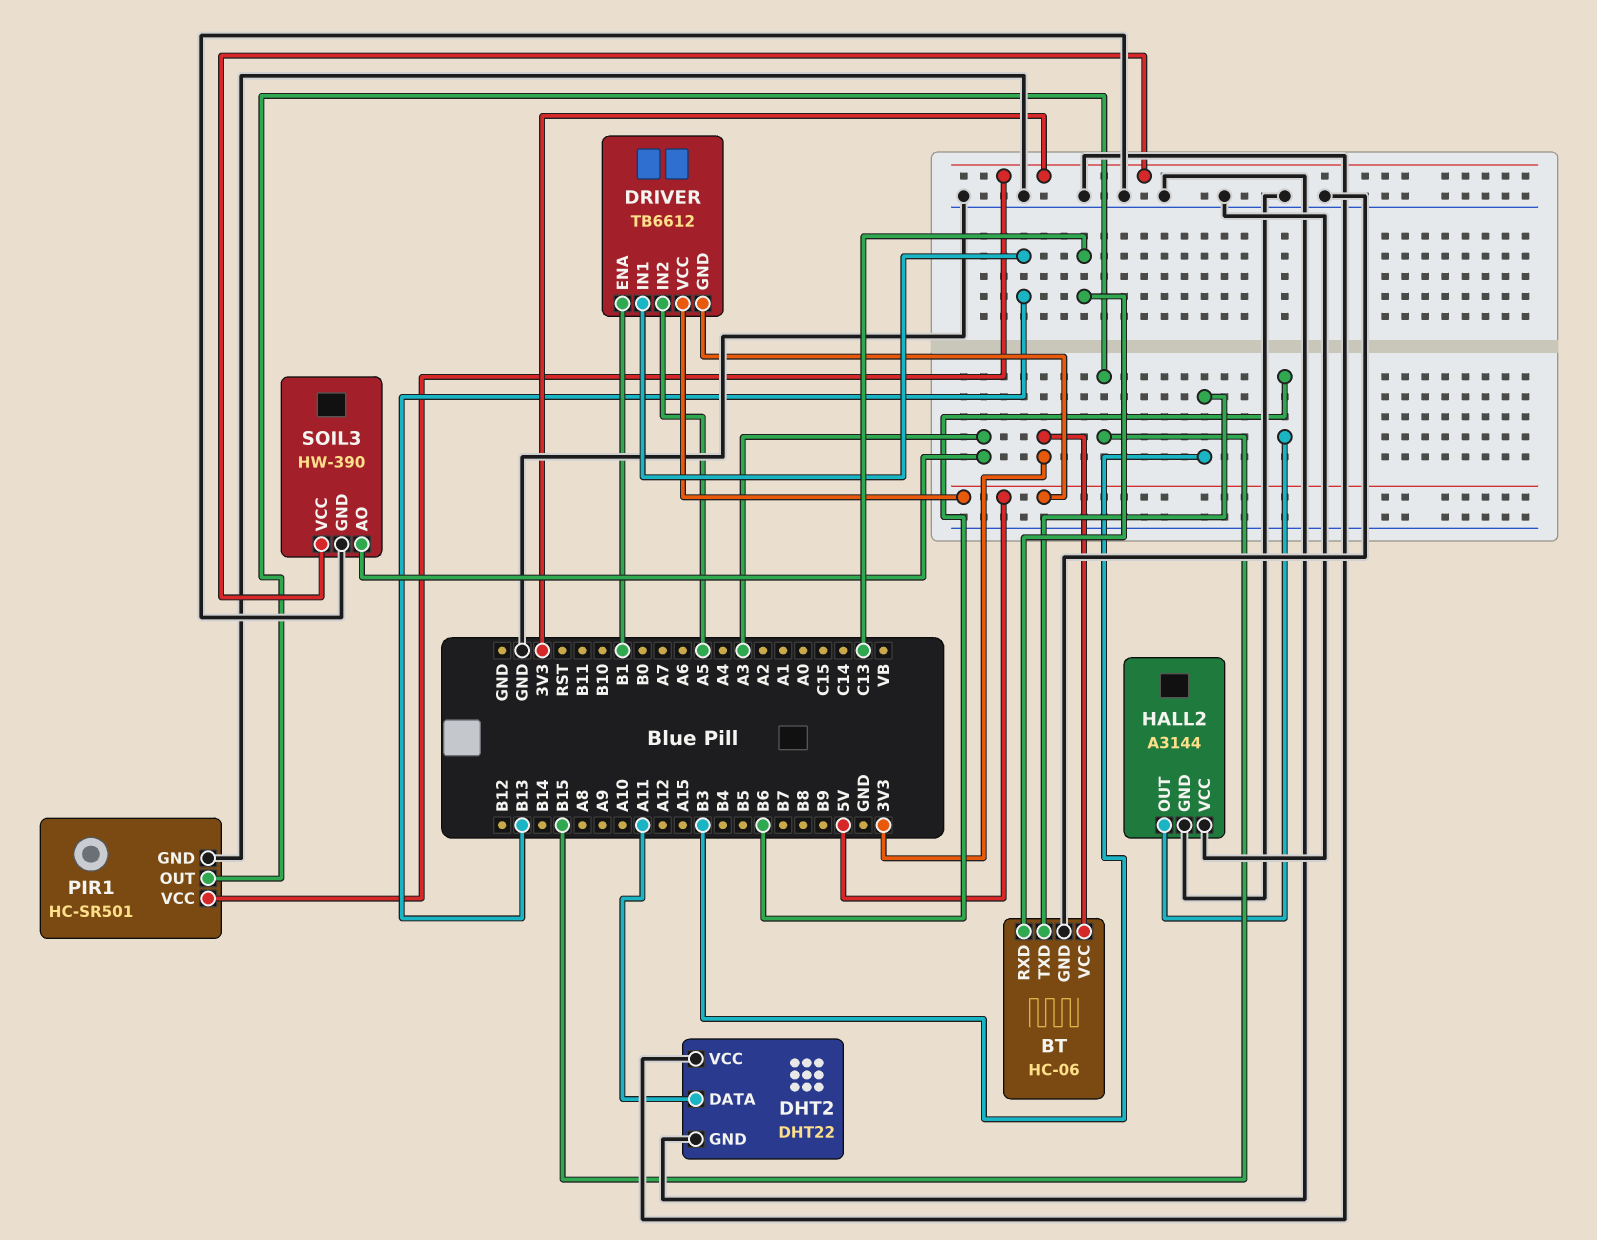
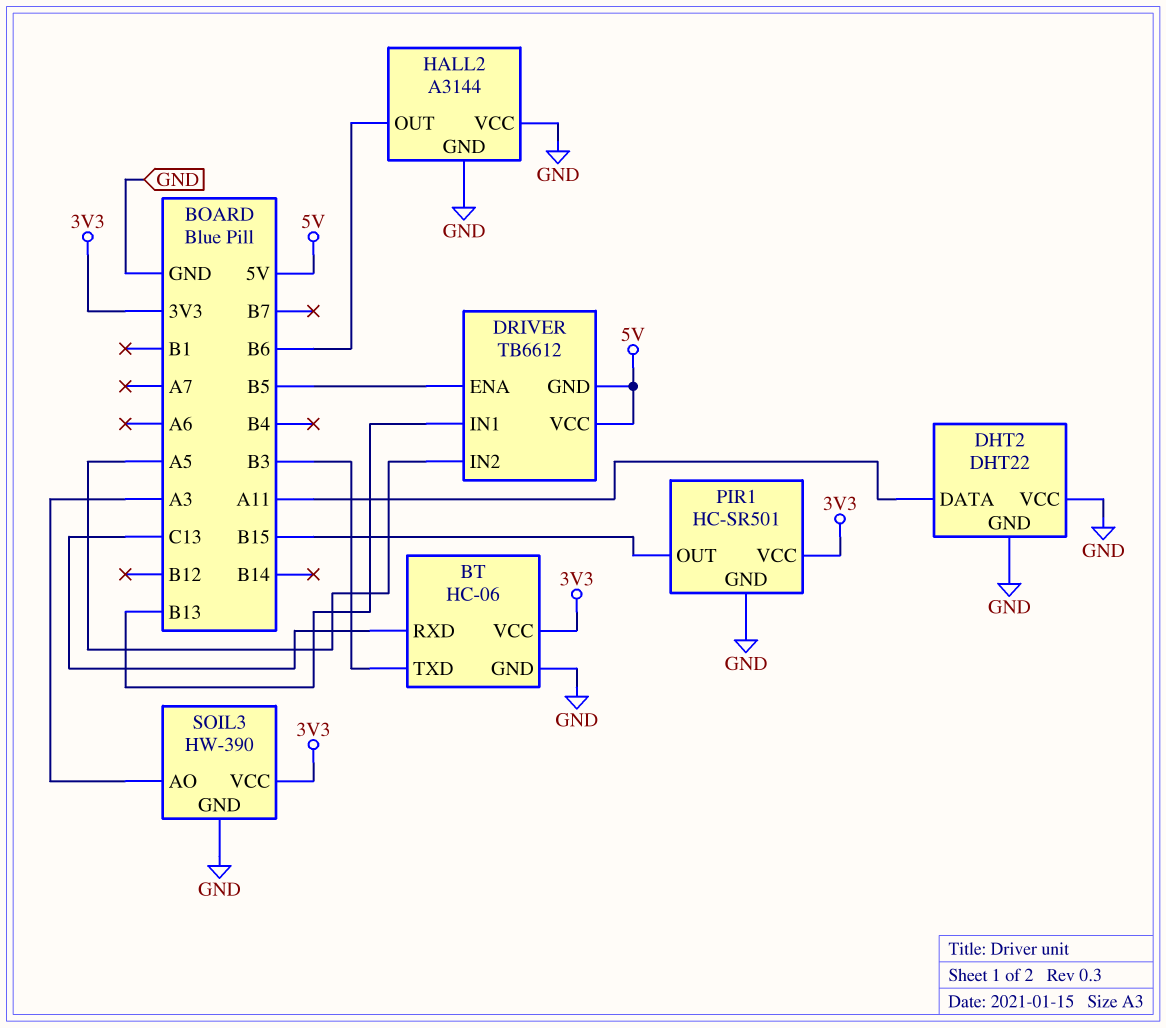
DRIVER pin ENA: B1 -> B5

